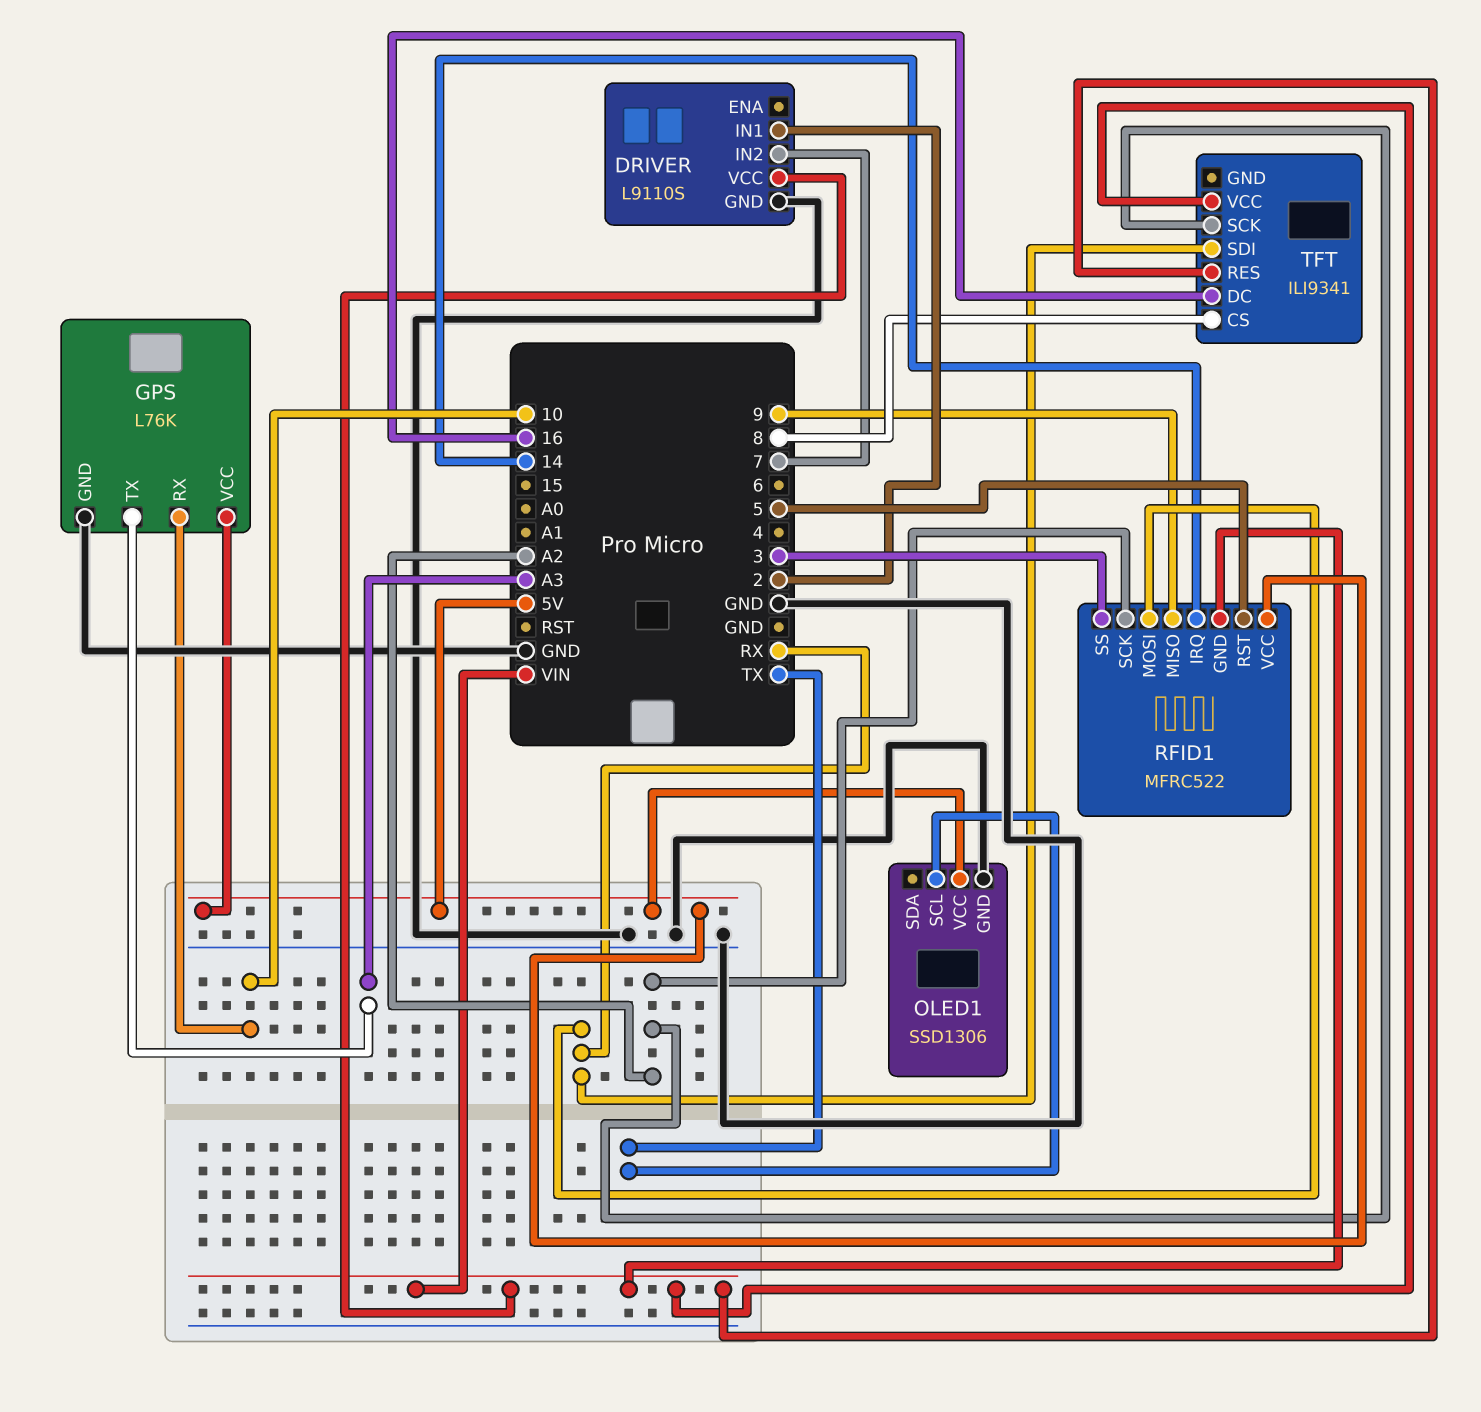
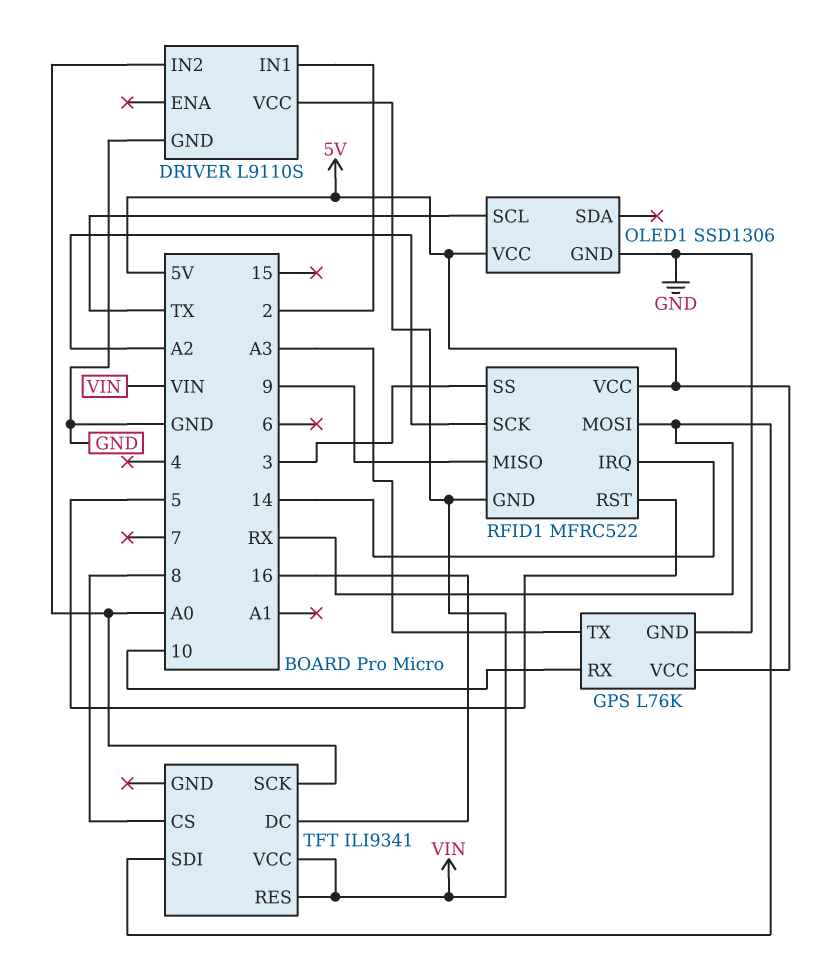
DRIVER pin IN2: 7 -> A0
TFT pin SCK: A2 -> A0

